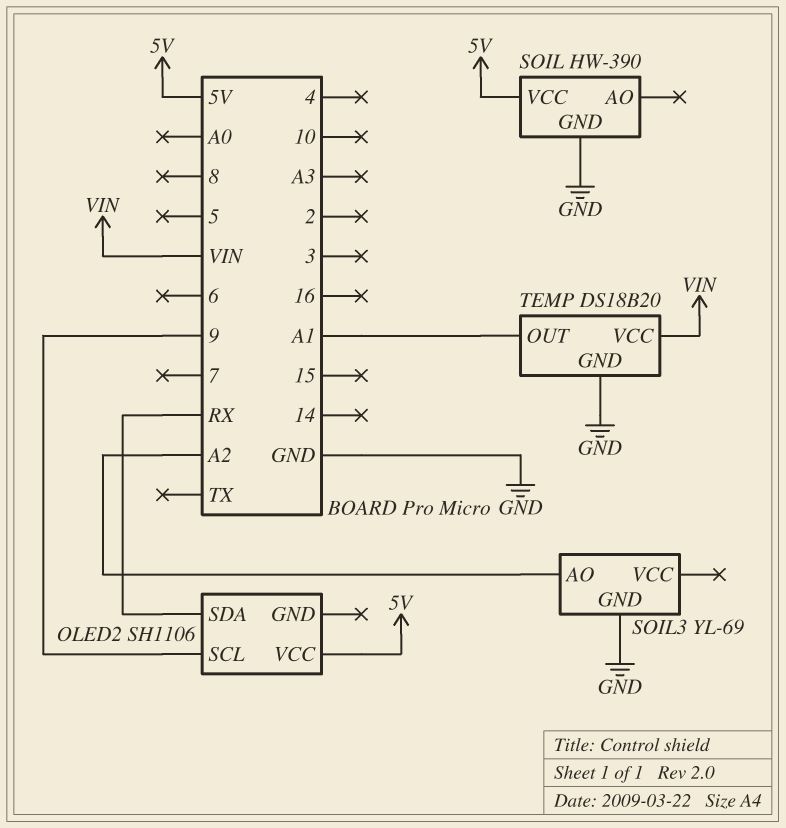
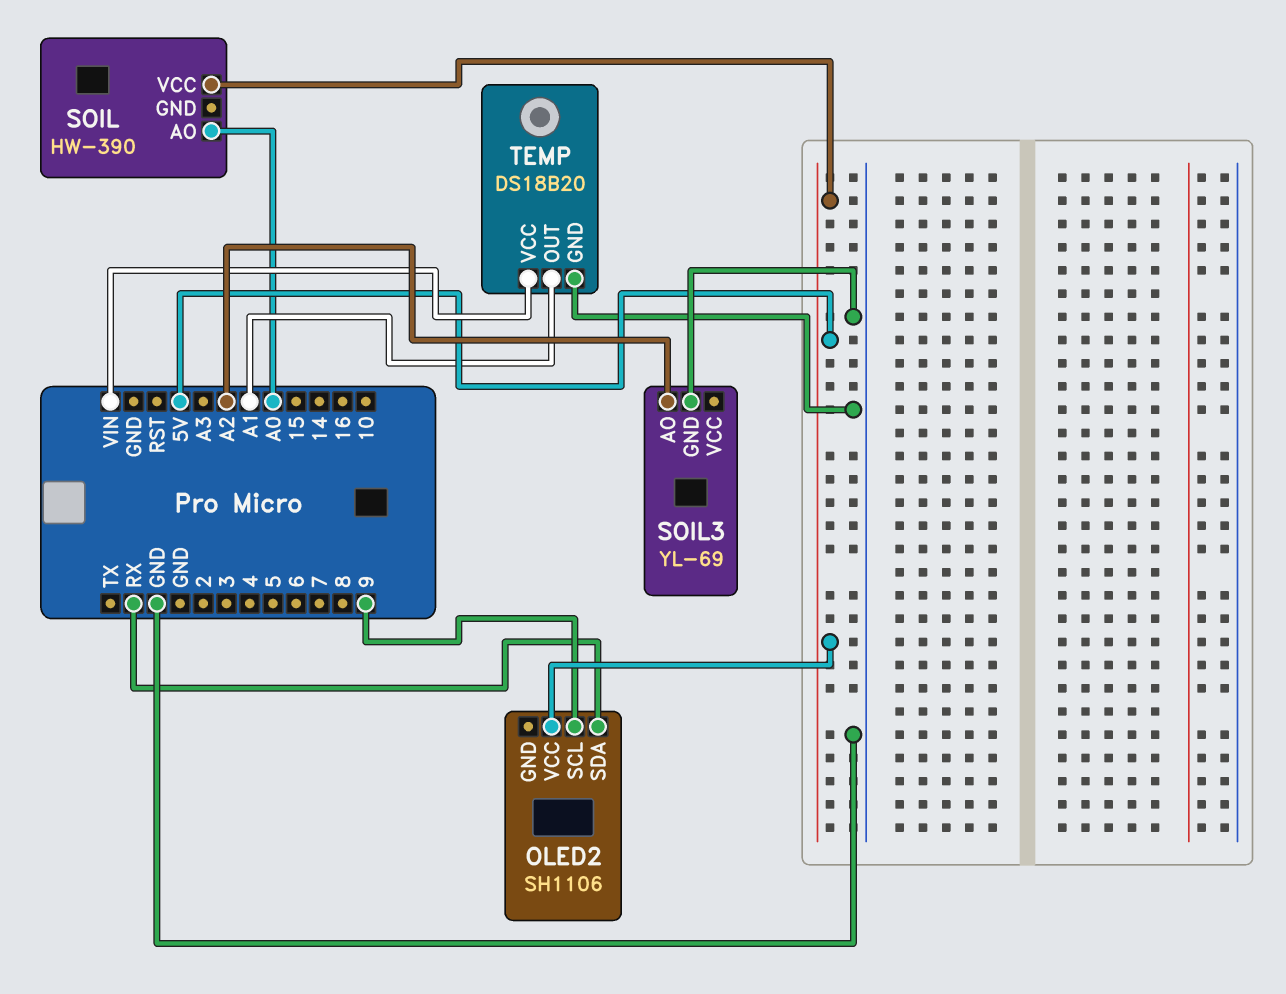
SOIL pin AO: none -> A0
SOIL pin GND: GND -> none

